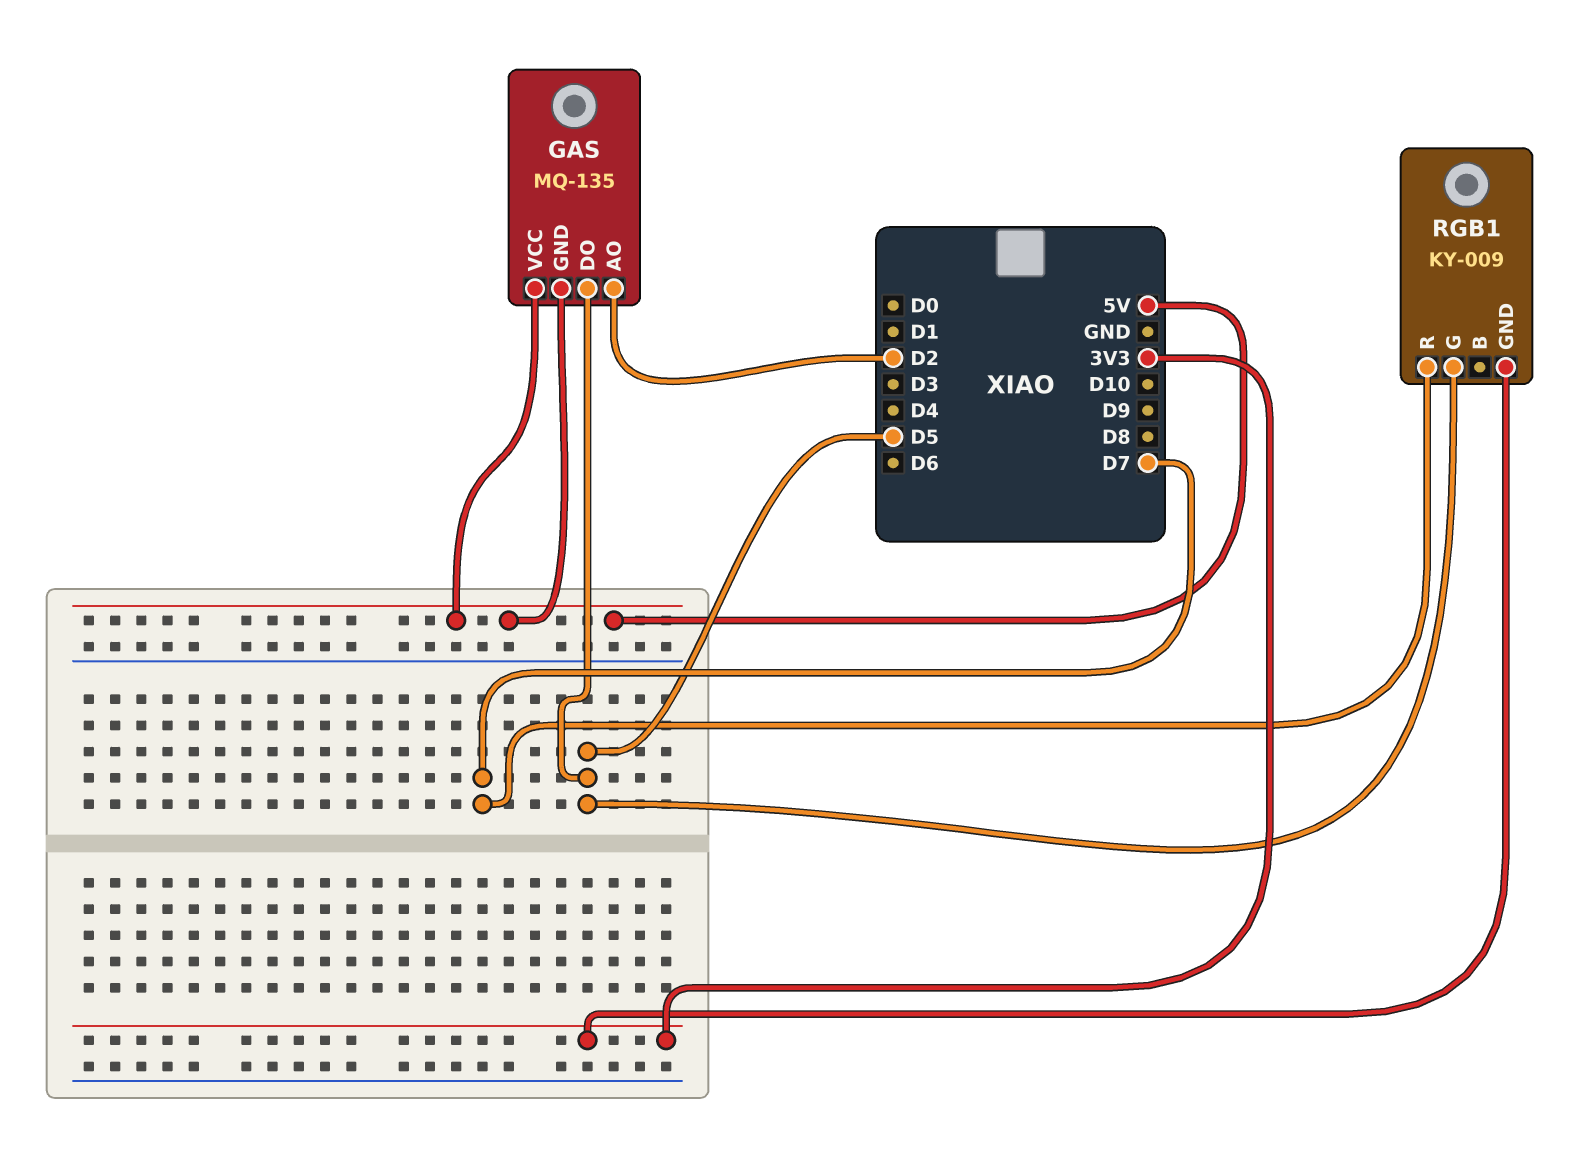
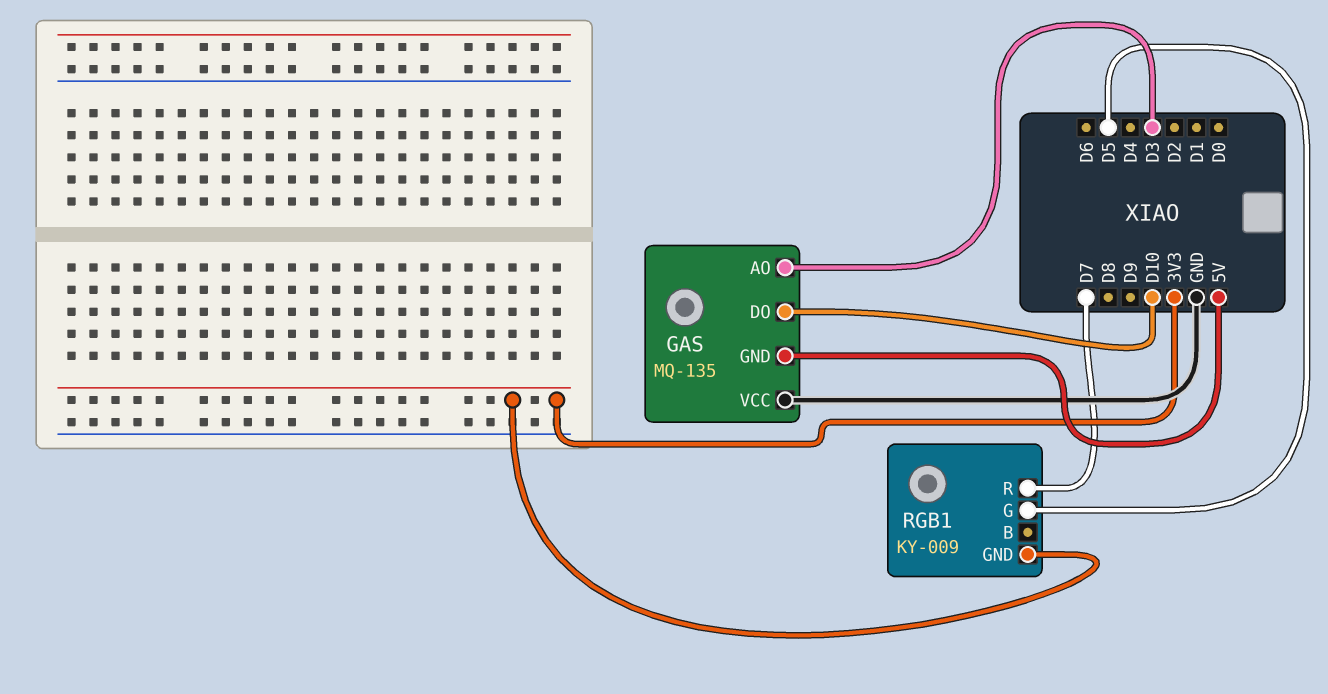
GAS pin AO: D2 -> D3
GAS pin DO: D5 -> D10
GAS pin VCC: 5V -> GND

